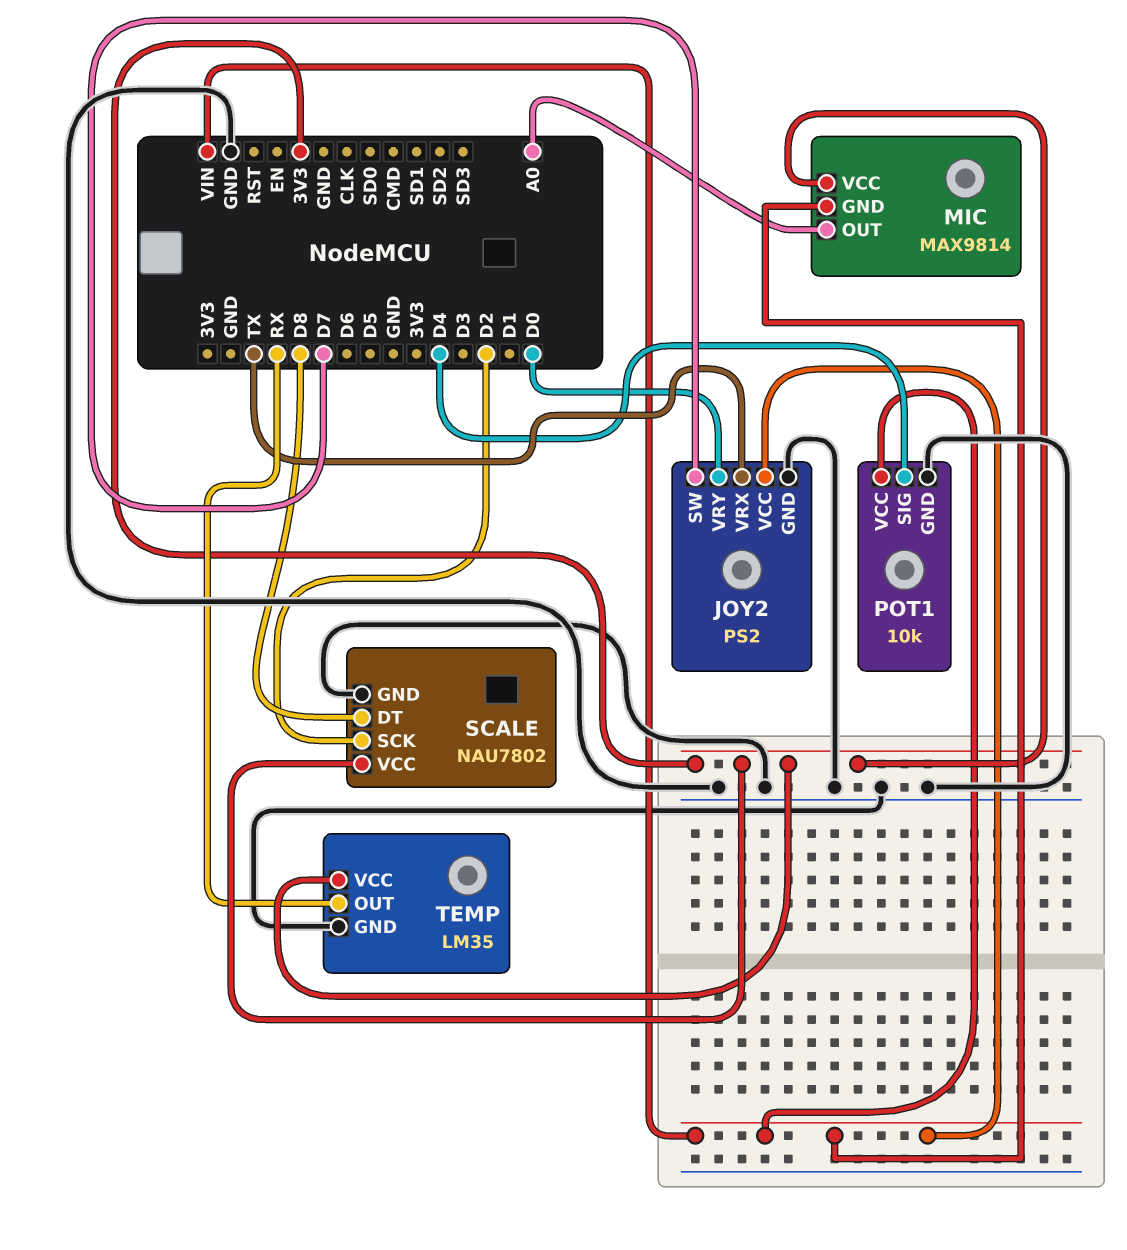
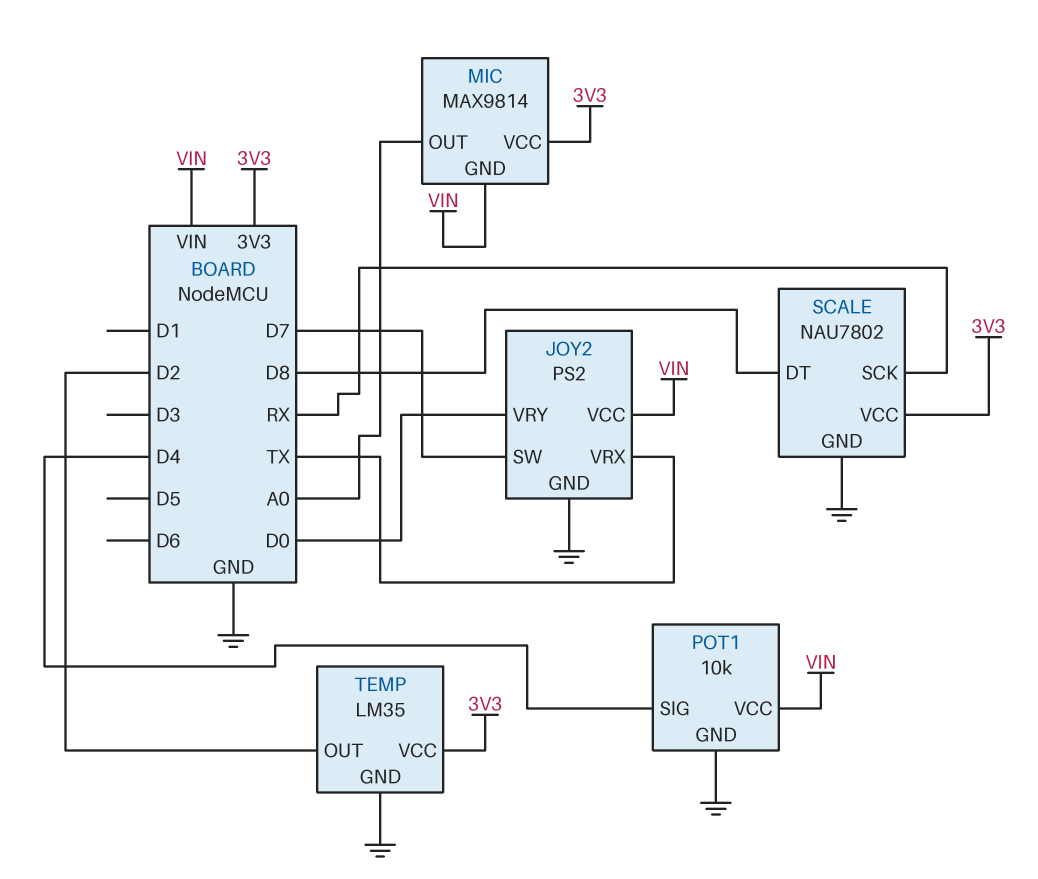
SCALE pin SCK: D2 -> RX
TEMP pin OUT: RX -> D2

